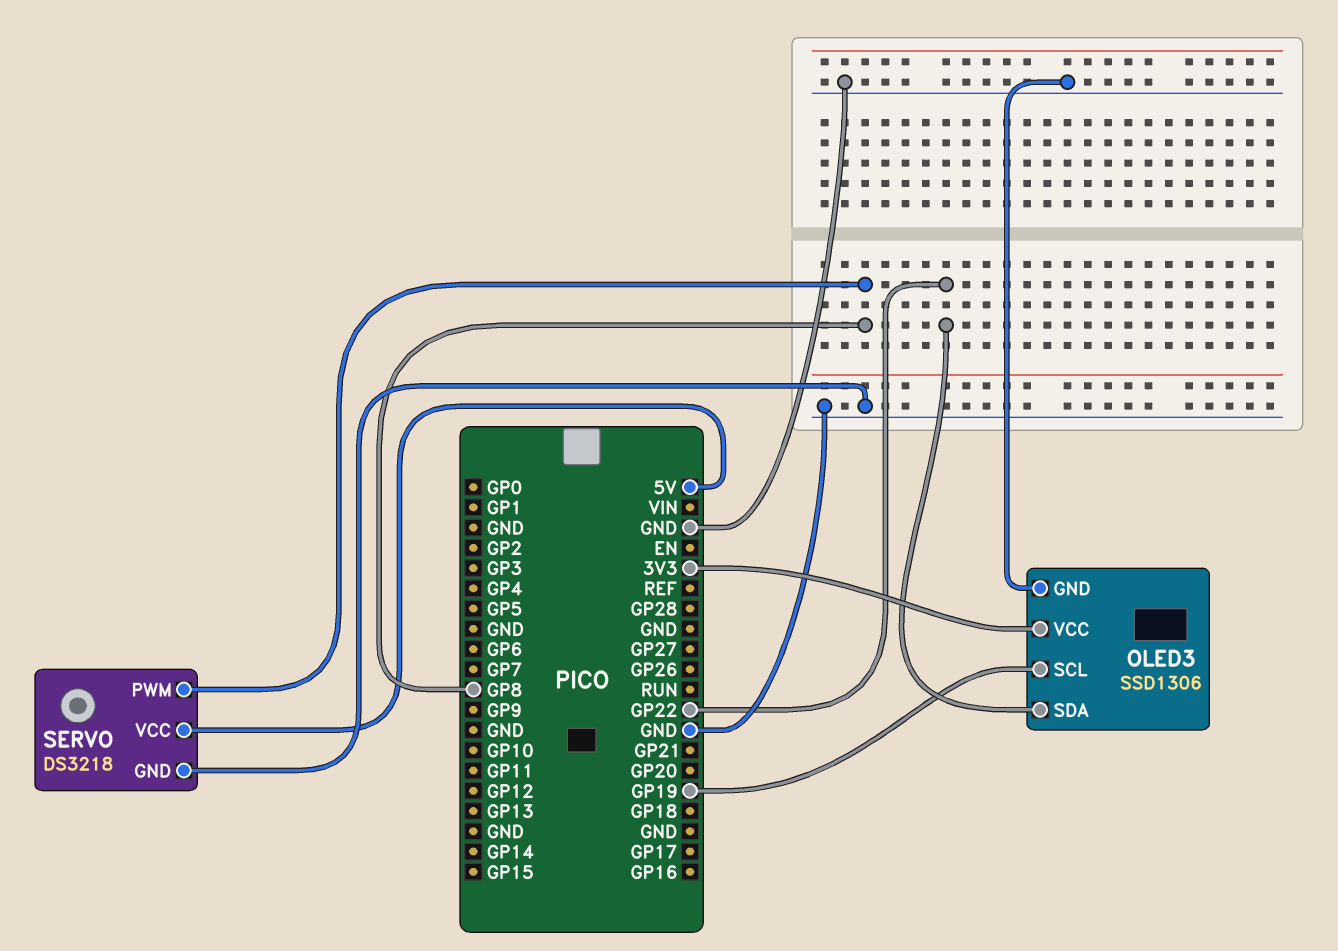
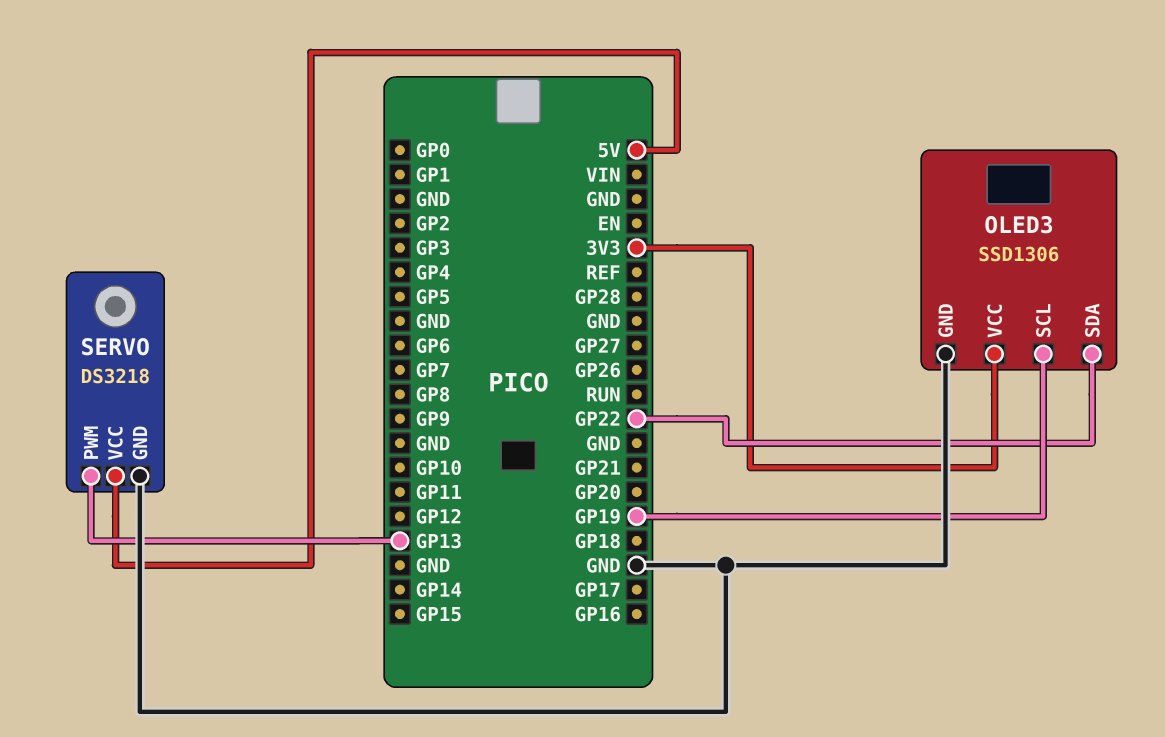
SERVO pin PWM: GP8 -> GP13

